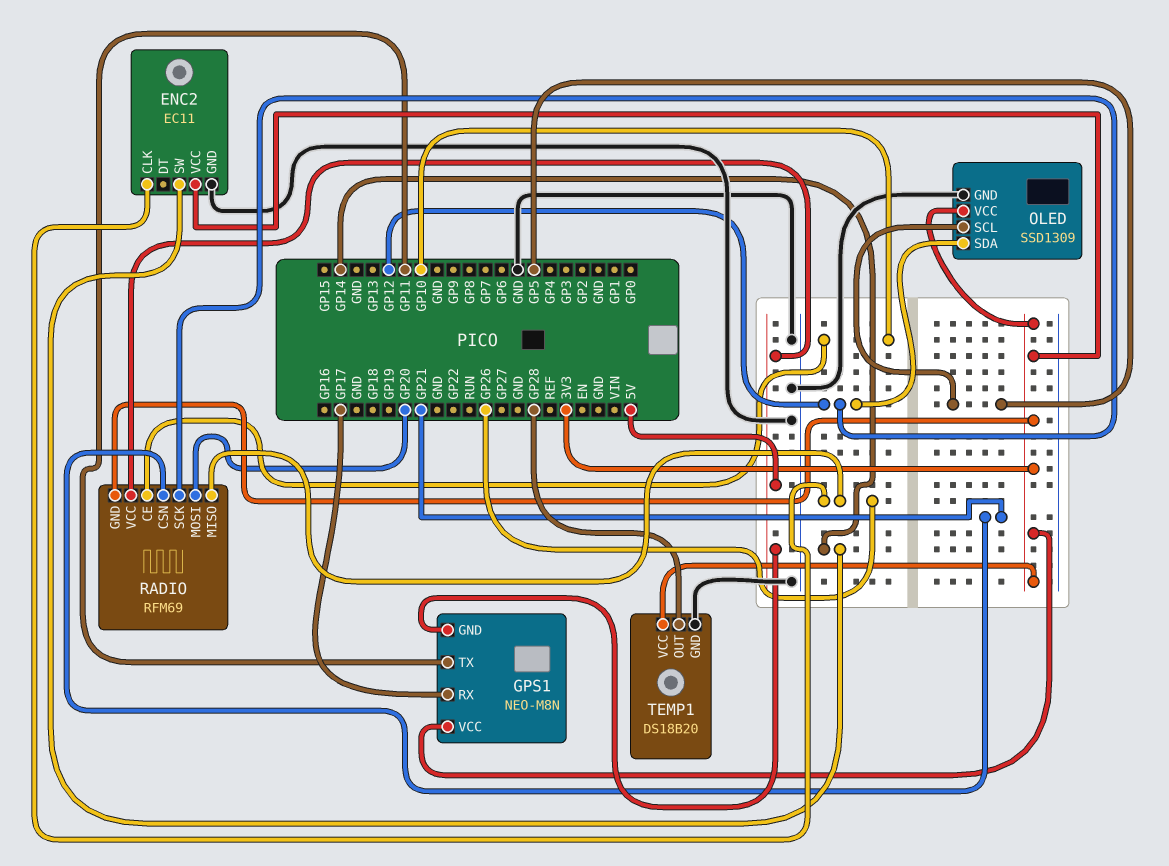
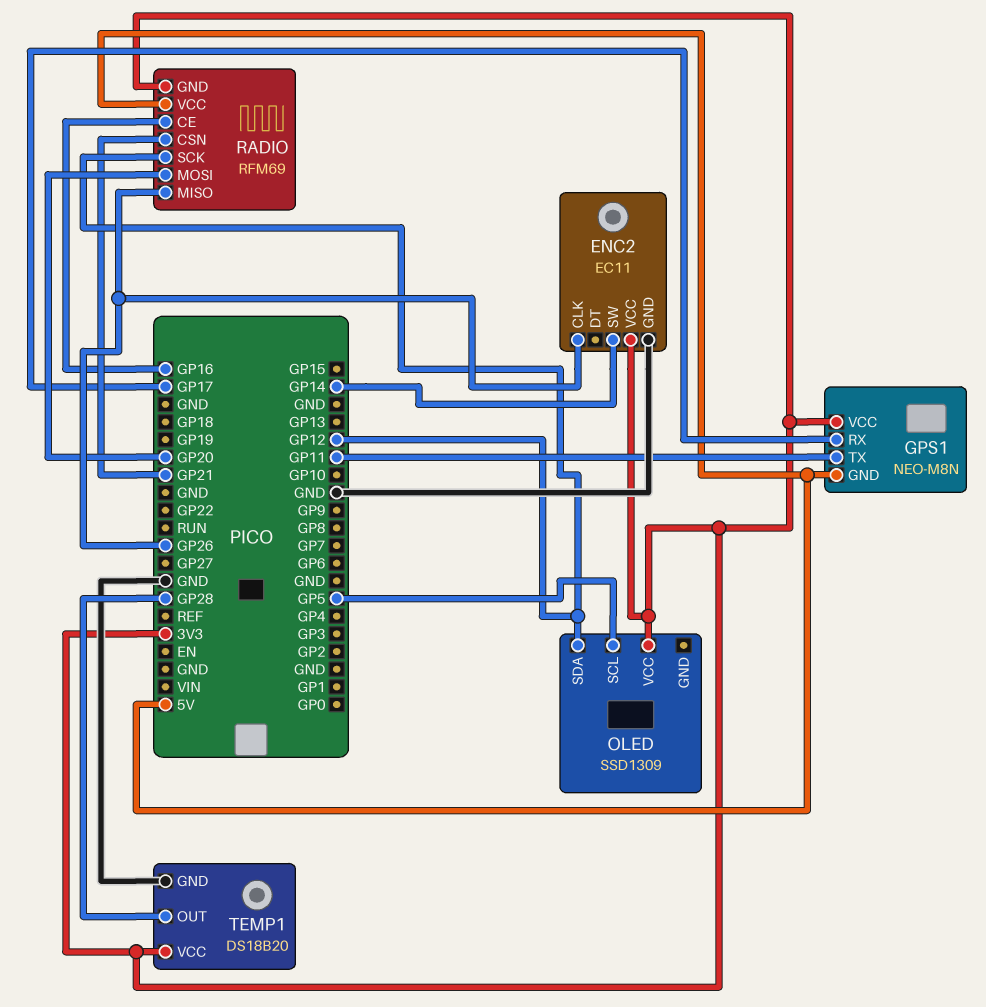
OLED pin GND: GND -> none
RADIO pin CE: GP10 -> GP16

